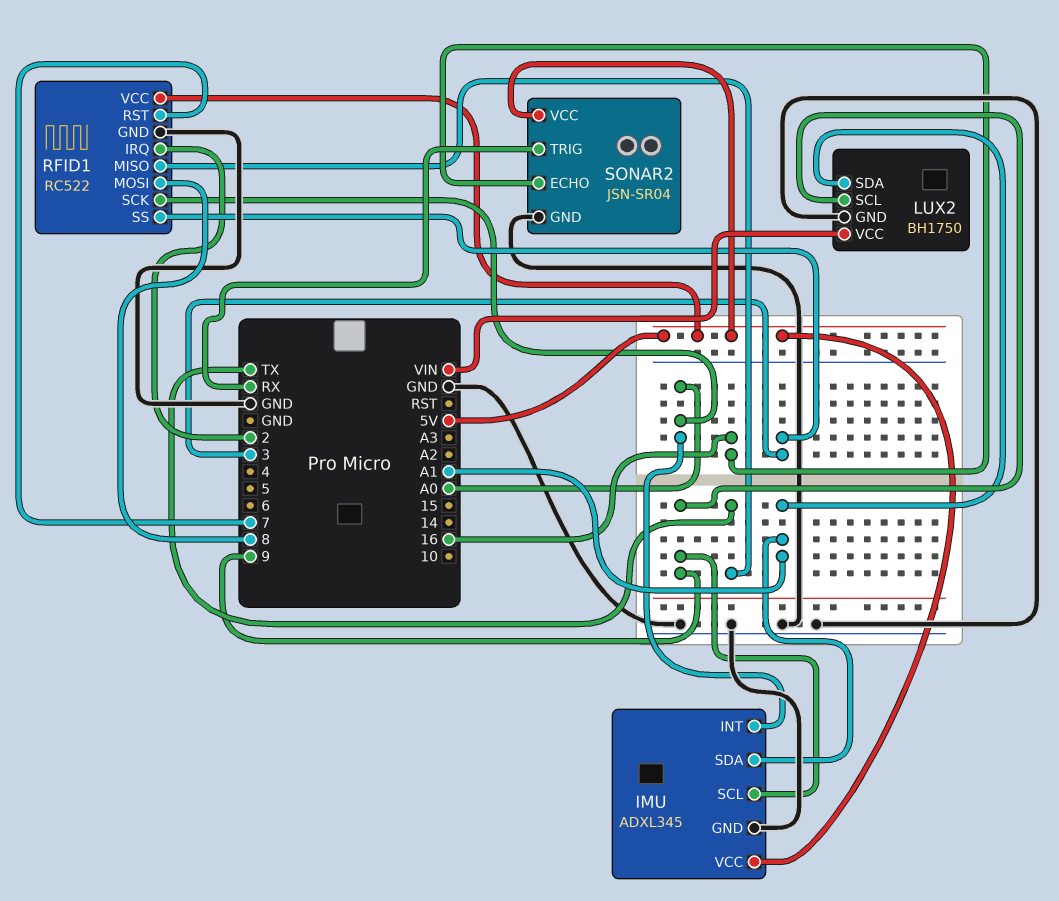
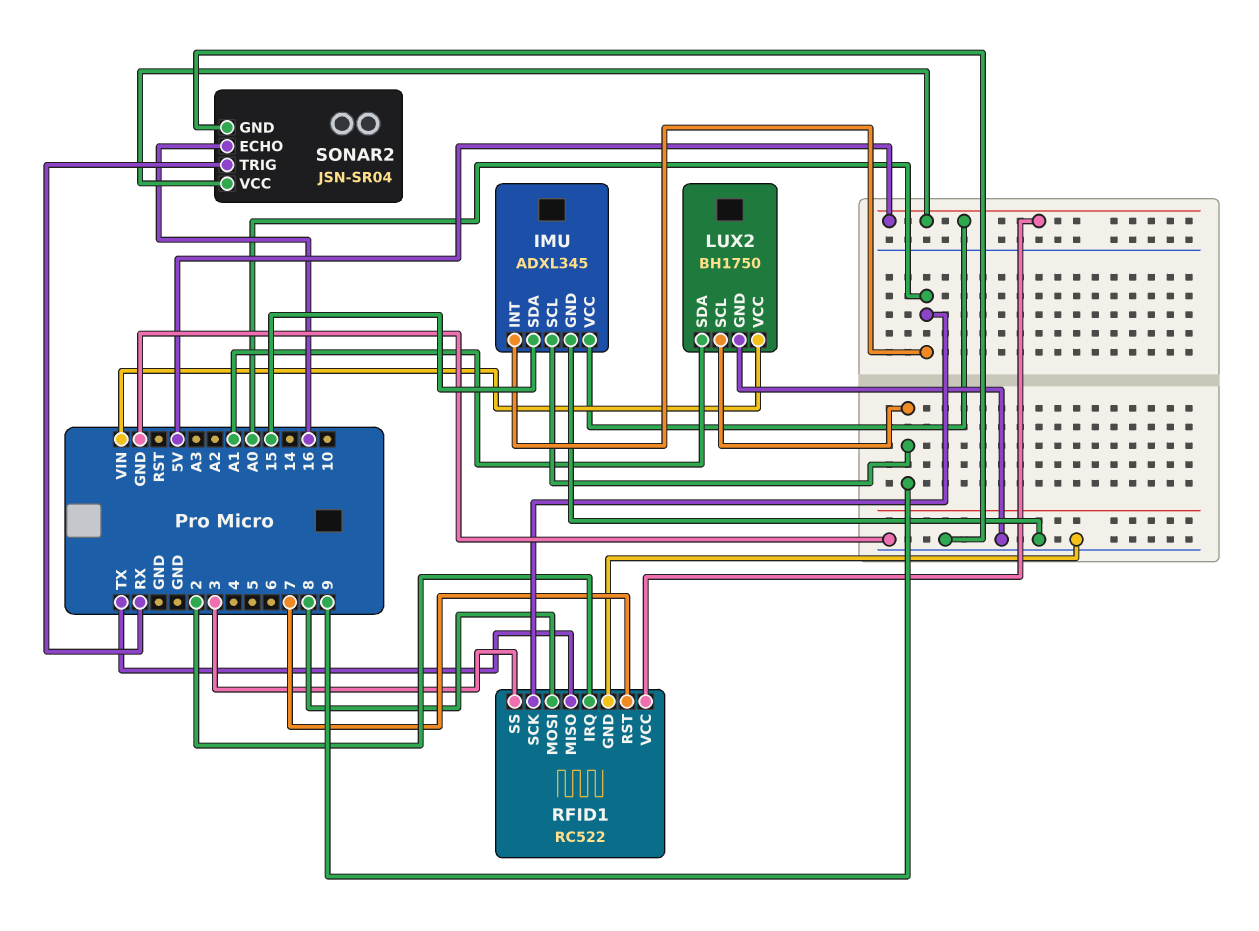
IMU pin SDA: A1 -> 15

